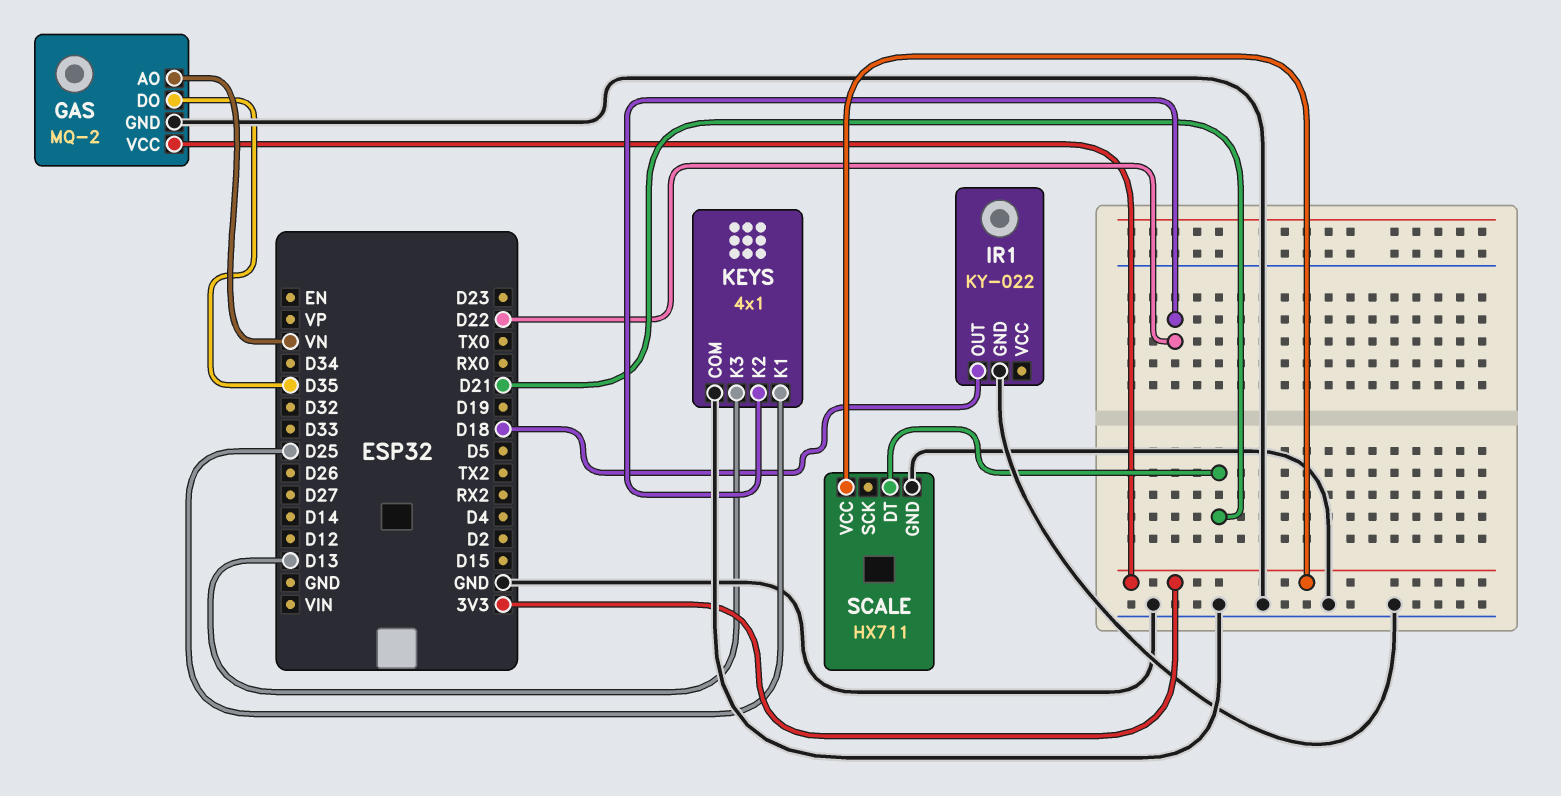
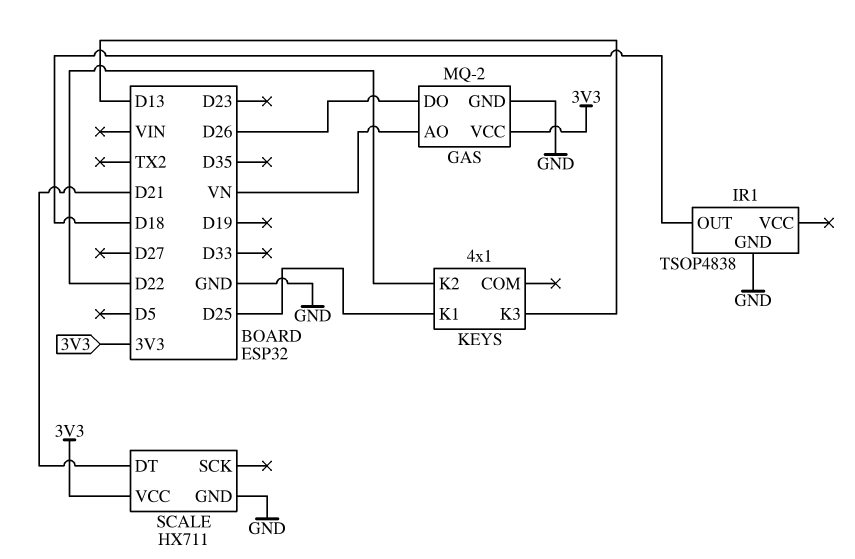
GAS pin DO: D35 -> D26
IR1: KY-022 -> TSOP4838
KEYS pin COM: GND -> none

